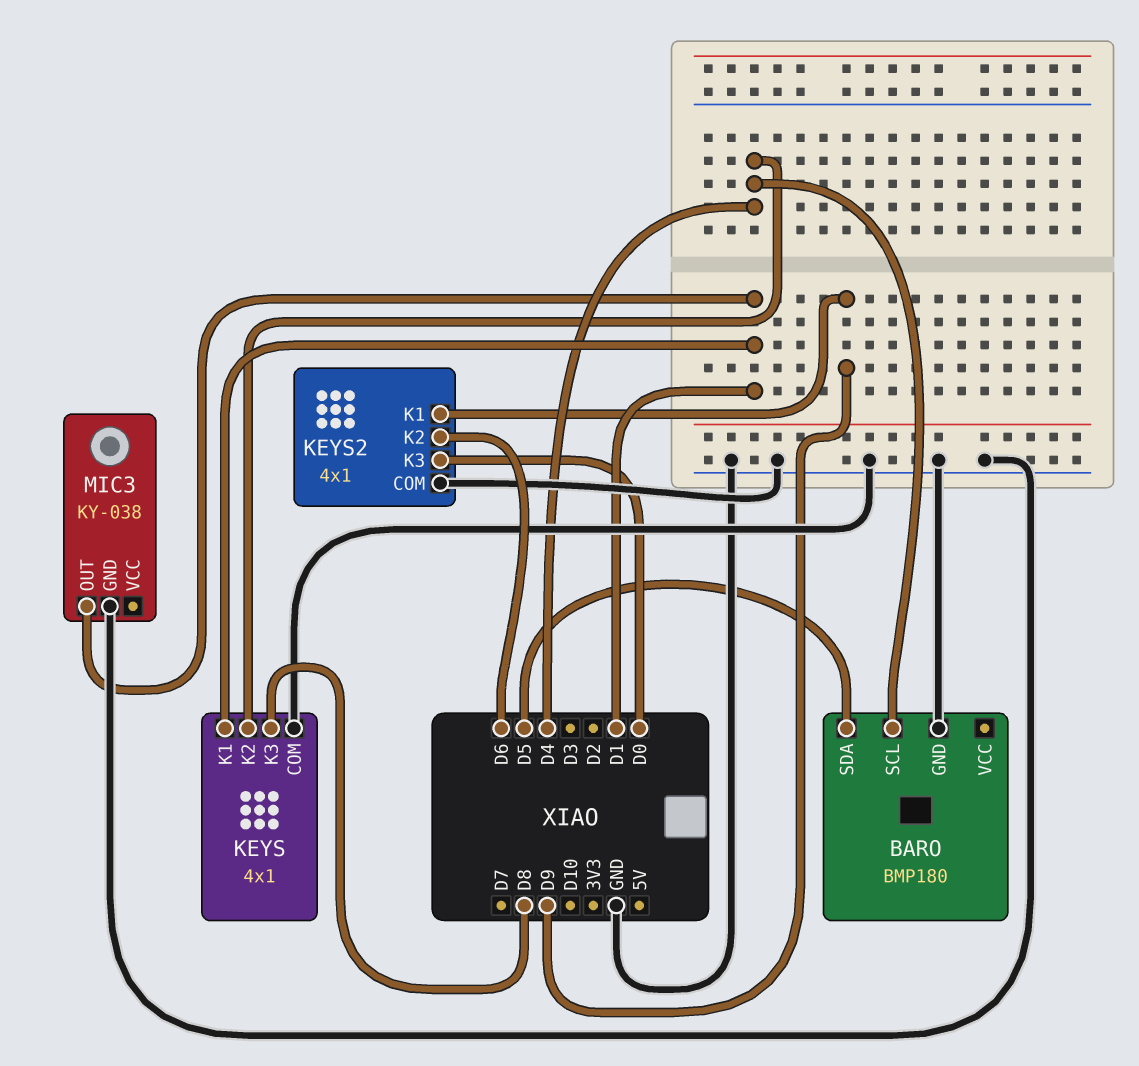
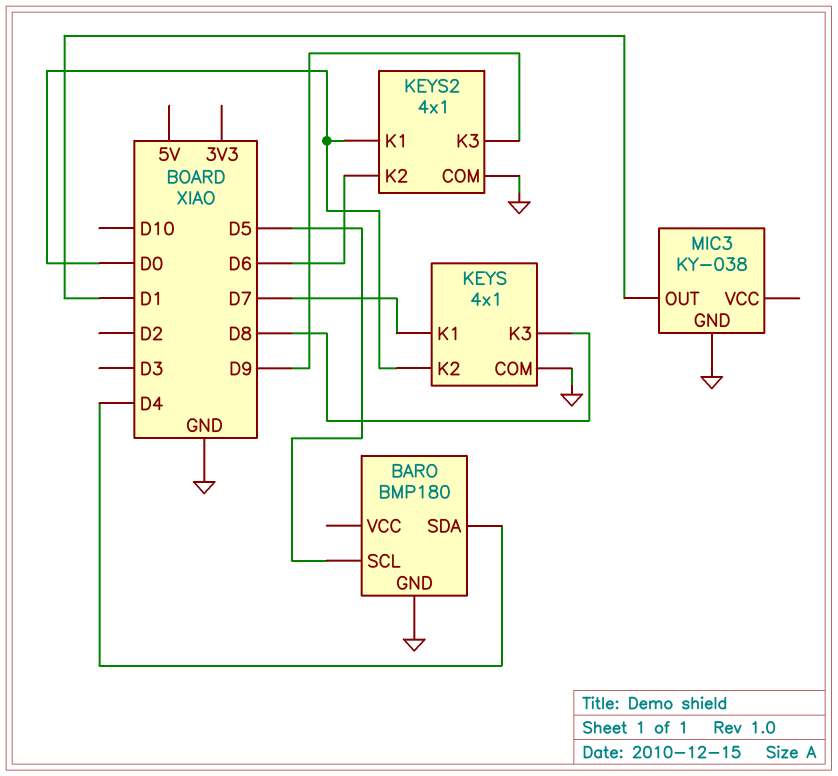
BARO pin SCL: D4 -> D5
BARO pin SDA: D5 -> D4
KEYS pin K1: D1 -> D7
KEYS pin K2: D4 -> D0
KEYS2 pin K1: D9 -> D0
KEYS2 pin K3: D0 -> D9

